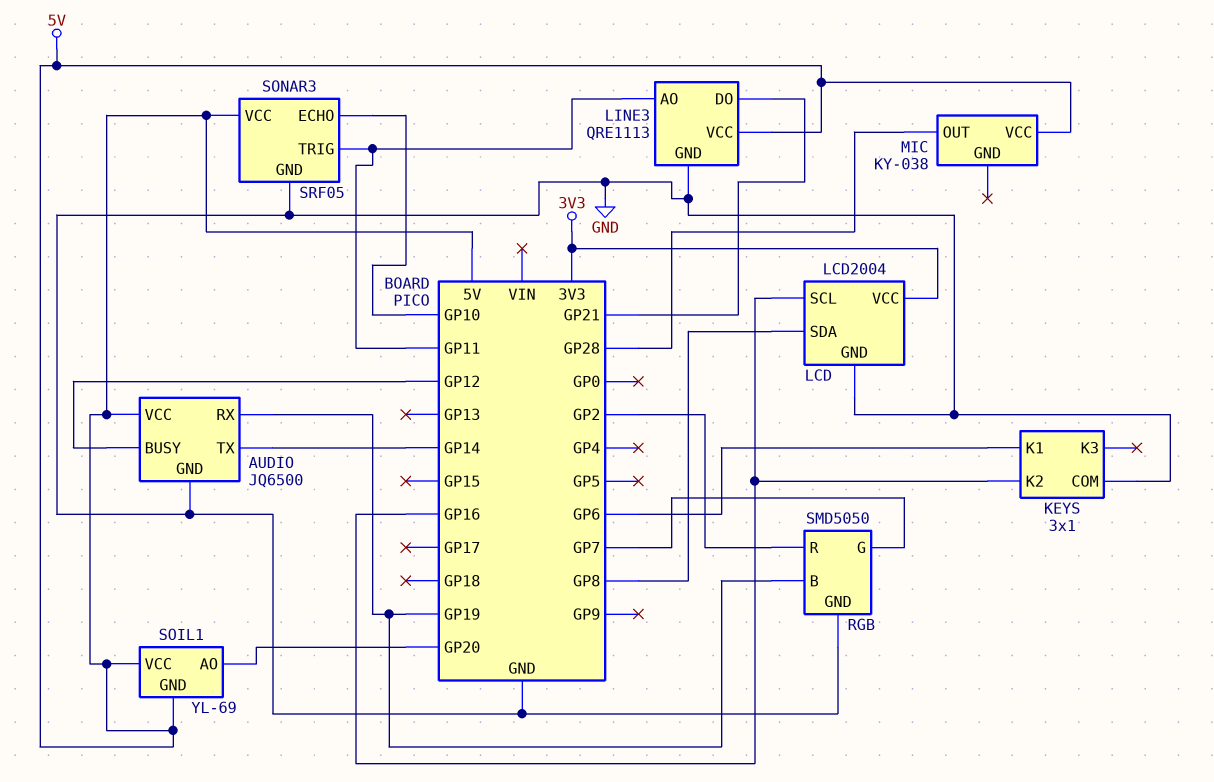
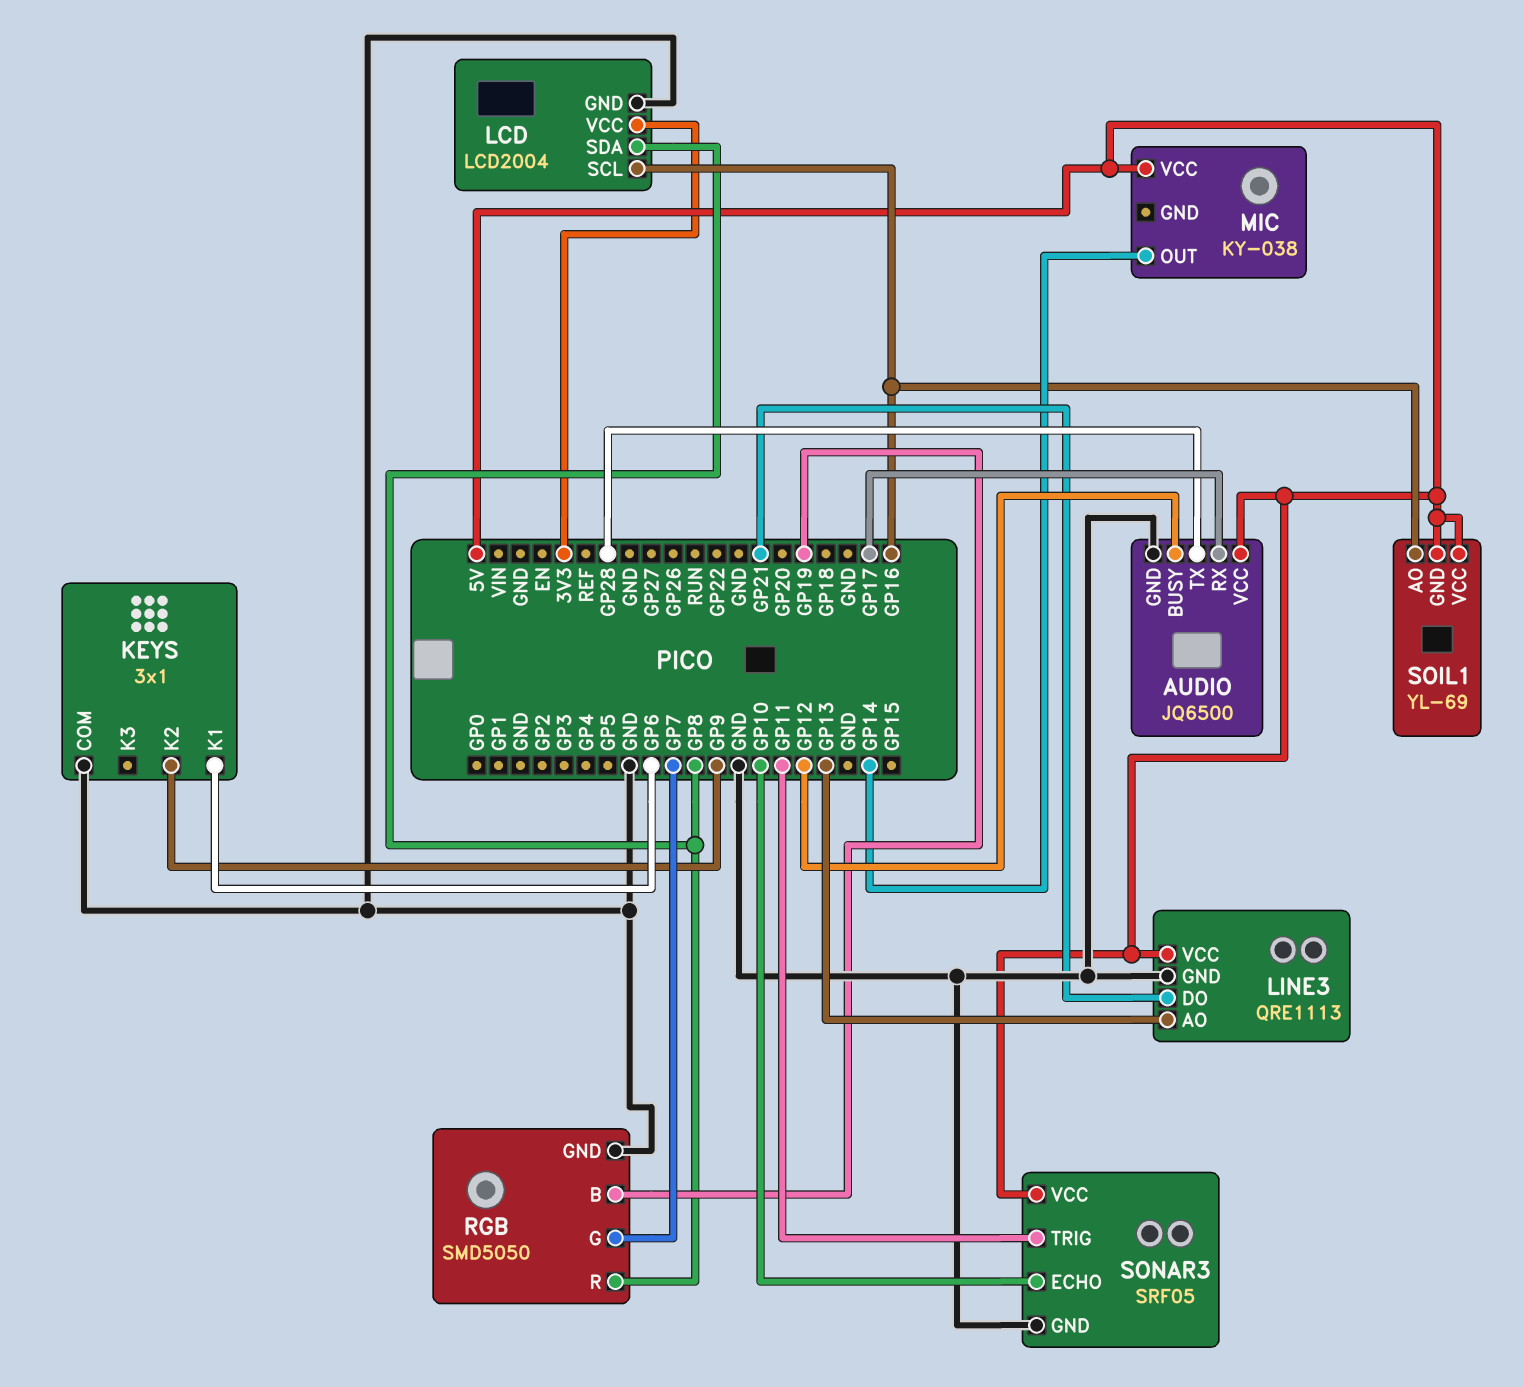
AUDIO pin RX: GP19 -> GP17
AUDIO pin TX: GP14 -> GP28
KEYS pin K2: GP16 -> GP9
LINE3 pin AO: GP11 -> GP13
MIC pin OUT: GP28 -> GP14
RGB pin R: GP2 -> GP8
SOIL1 pin AO: GP20 -> GP16

